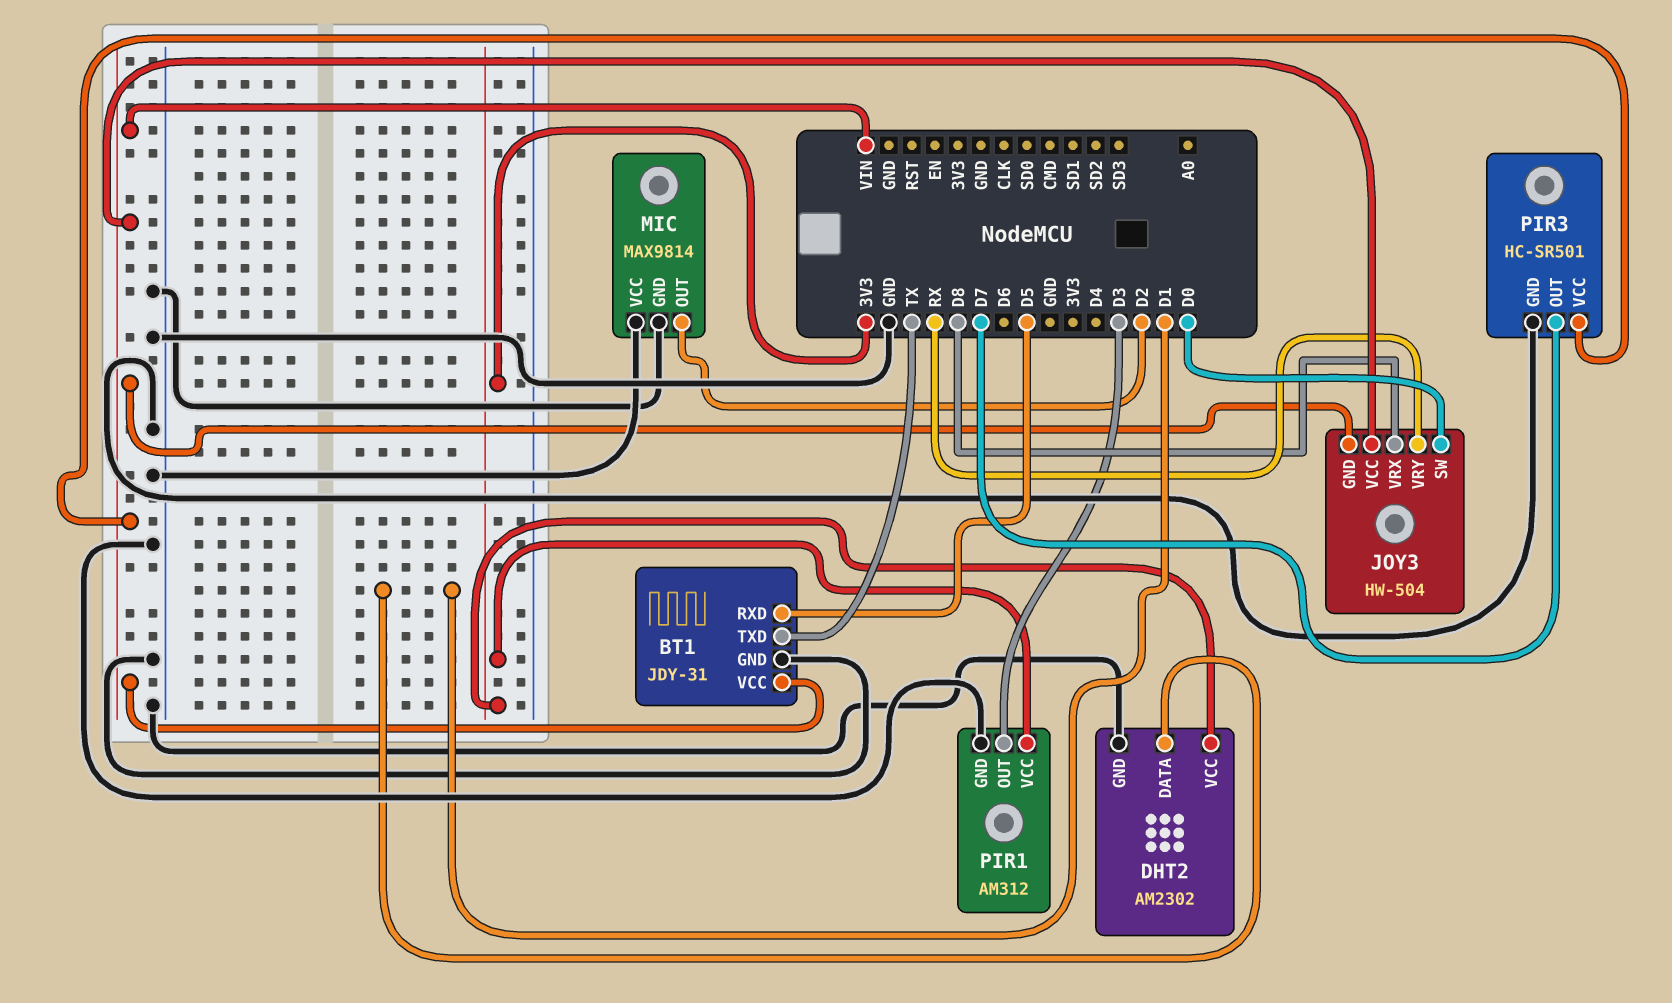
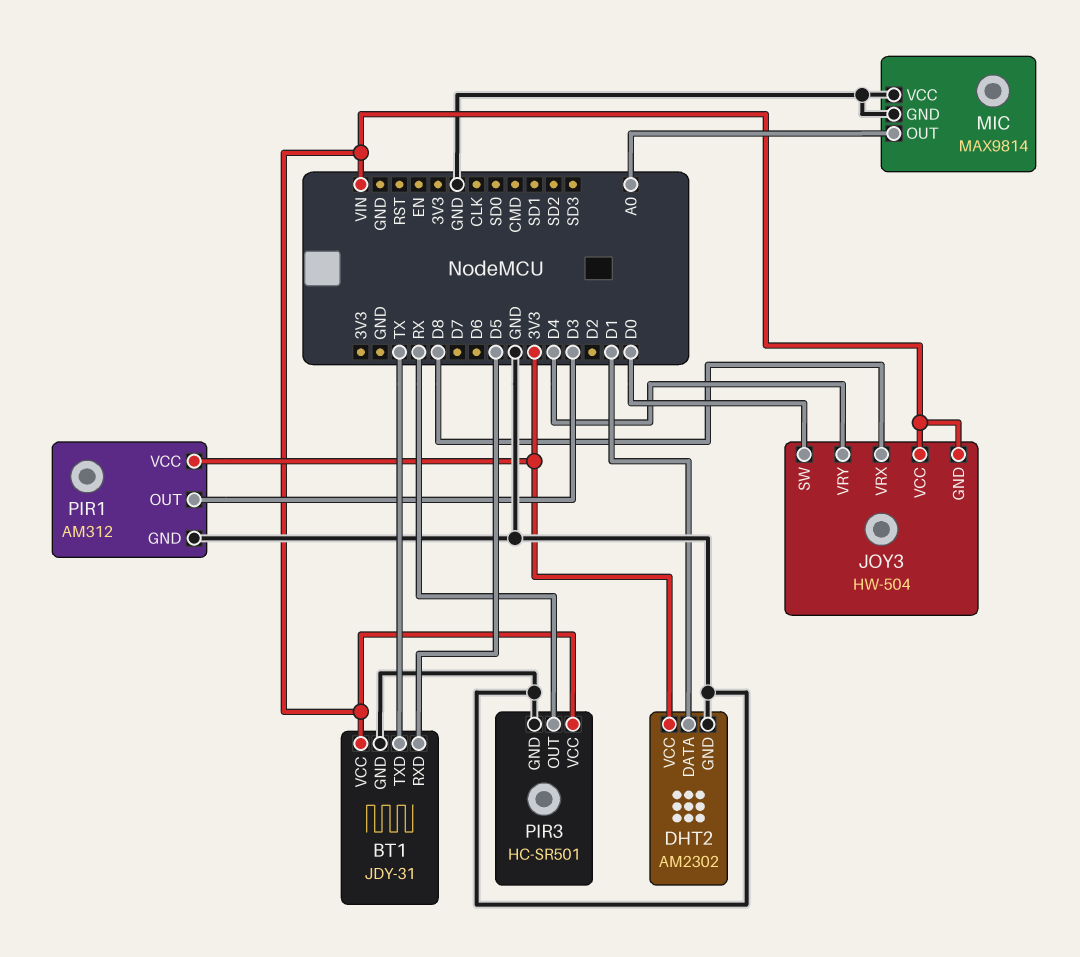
JOY3 pin VRY: RX -> D4
MIC pin OUT: D2 -> A0
PIR3 pin OUT: D7 -> RX

